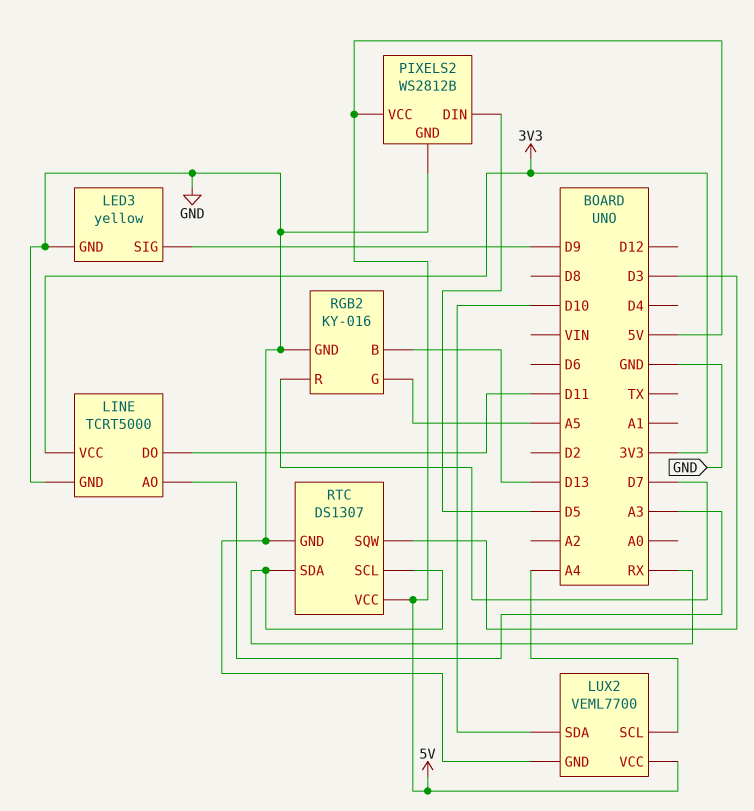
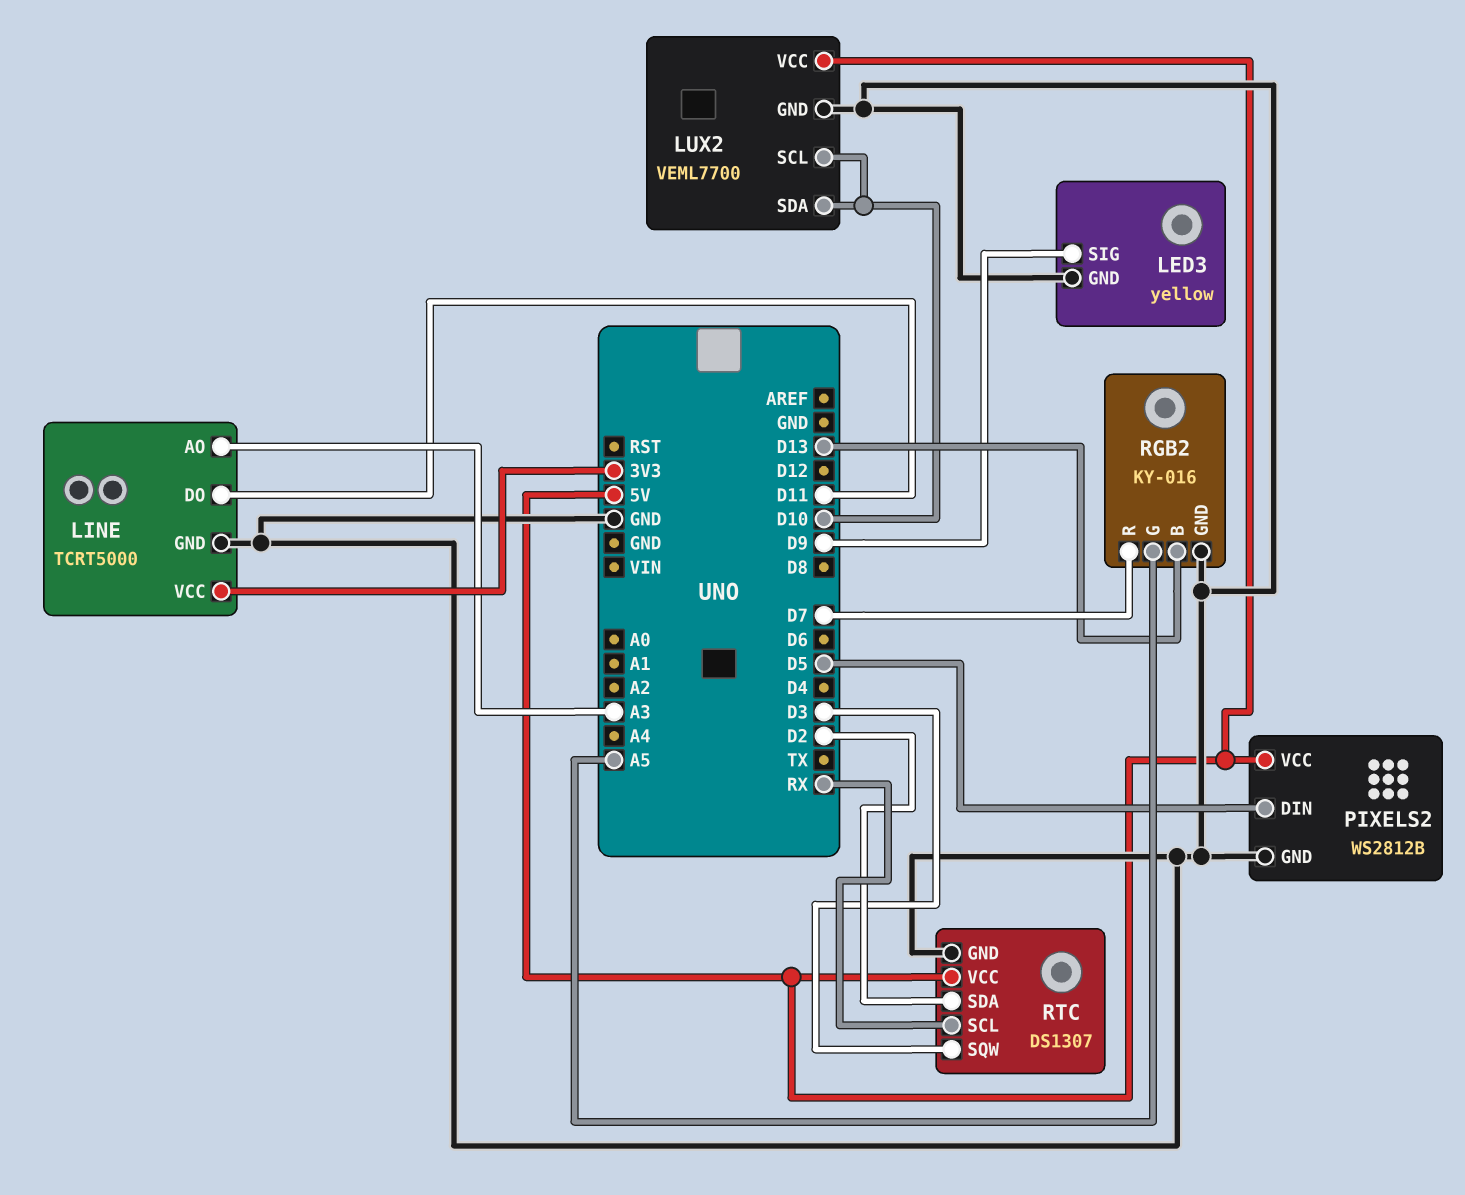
LUX2 pin SCL: A4 -> D10
RTC pin SDA: RX -> D2

